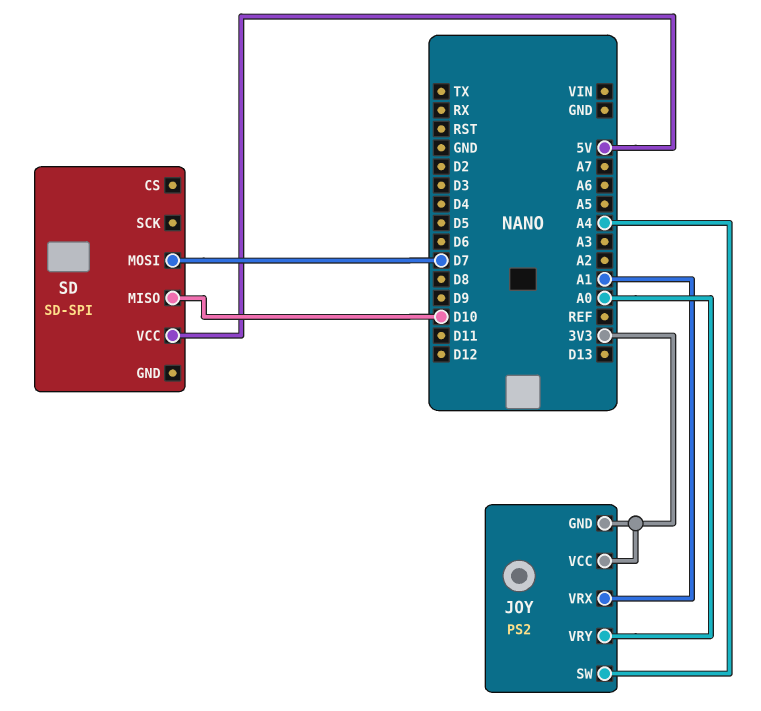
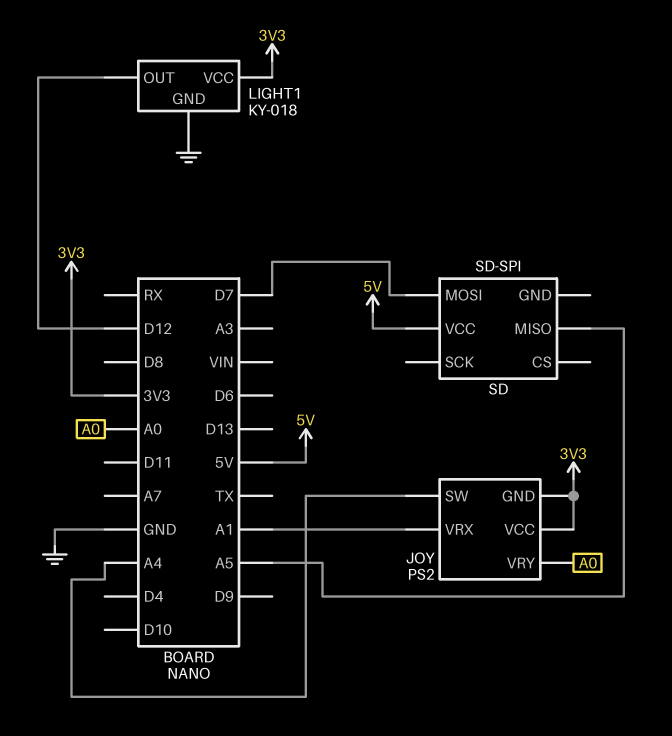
LIGHT1: none -> KY-018
LIGHT1 pin GND: none -> GND
LIGHT1 pin OUT: none -> D12
LIGHT1 pin VCC: none -> 3V3
SD pin MISO: D10 -> A5

